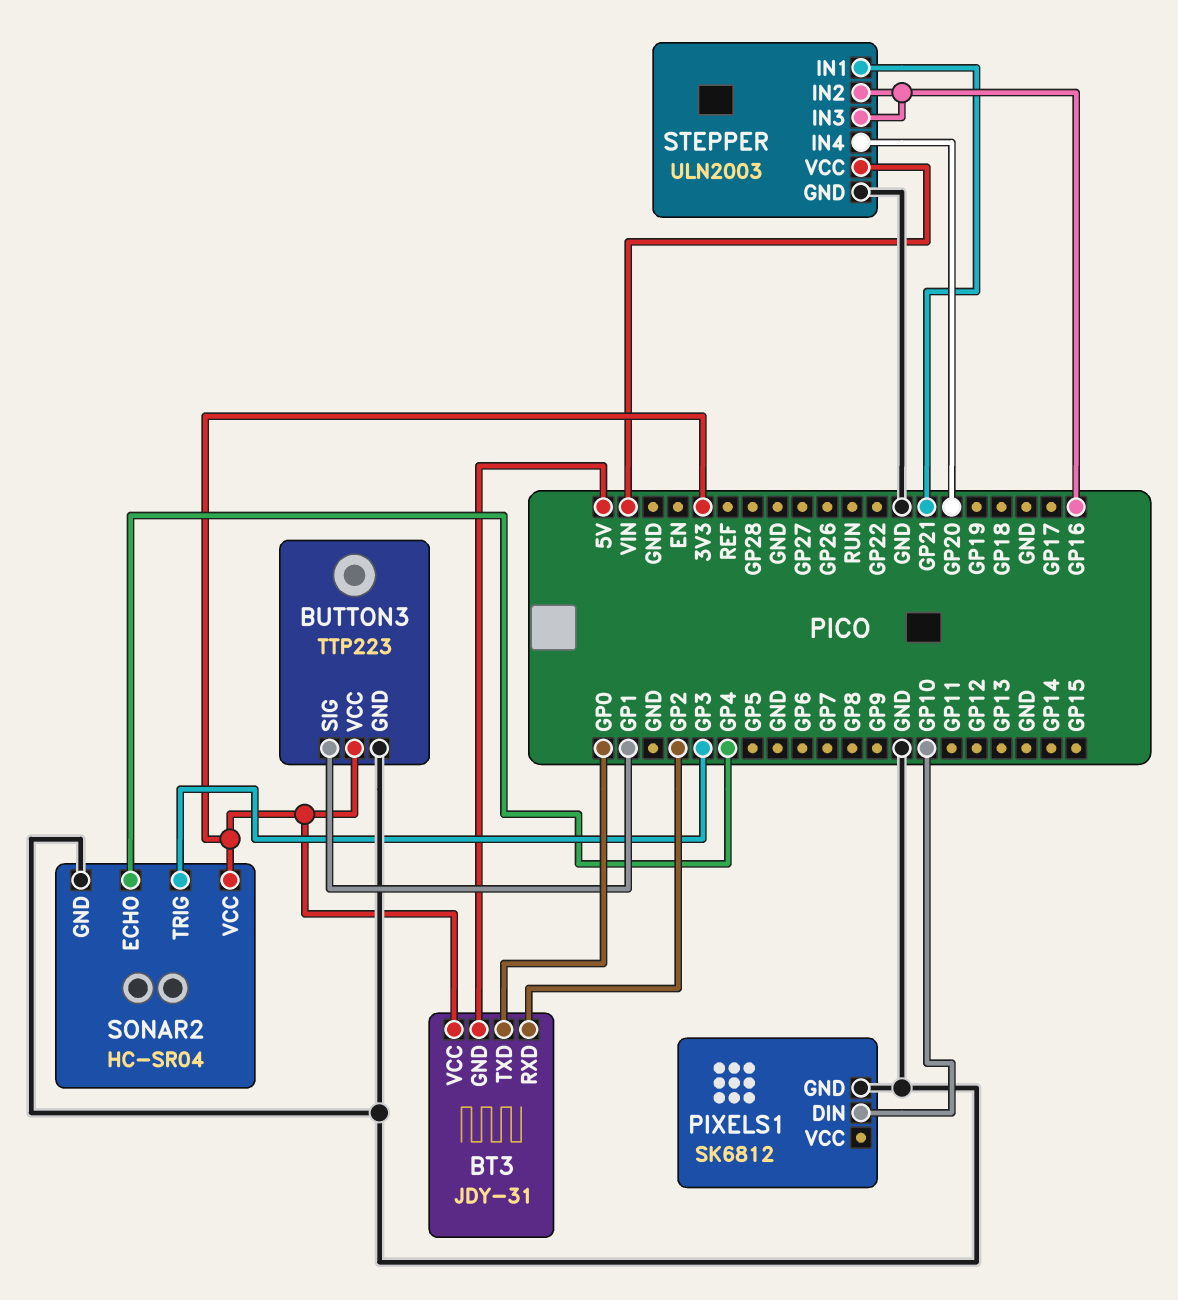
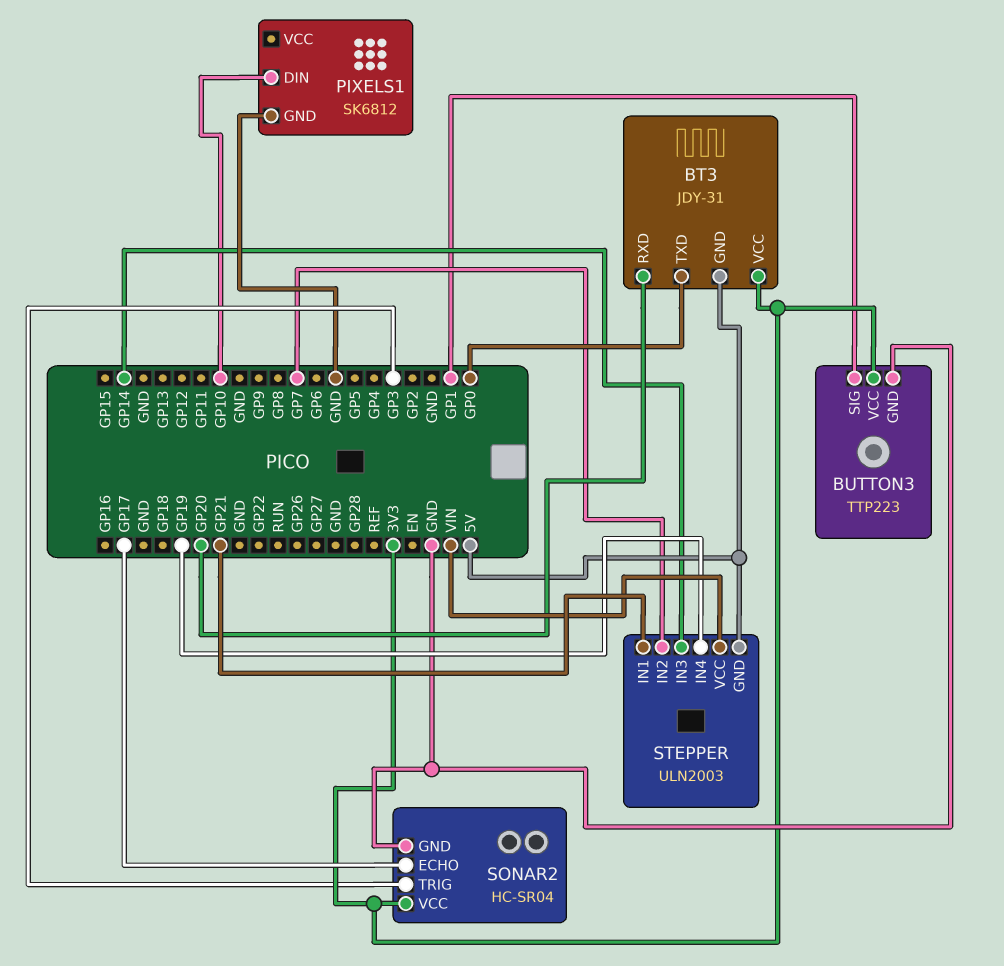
BT3 pin RXD: GP2 -> GP20
SONAR2 pin ECHO: GP4 -> GP17
STEPPER pin GND: GND -> 5V
STEPPER pin IN2: GP16 -> GP7
STEPPER pin IN3: GP16 -> GP14
STEPPER pin IN4: GP20 -> GP19

